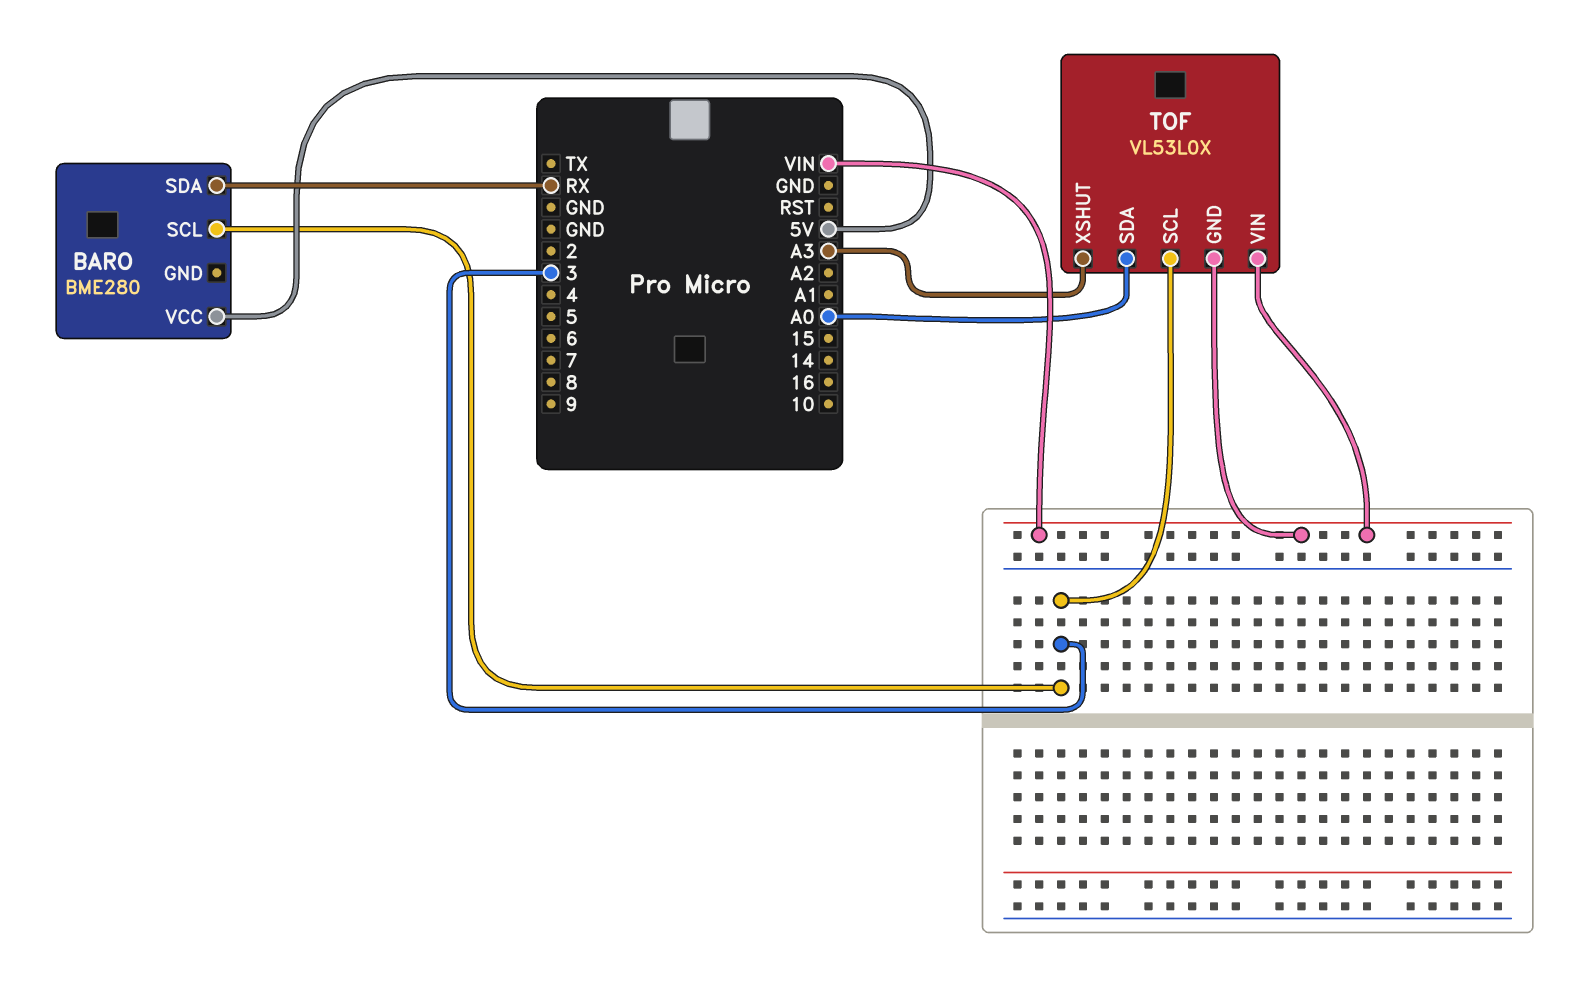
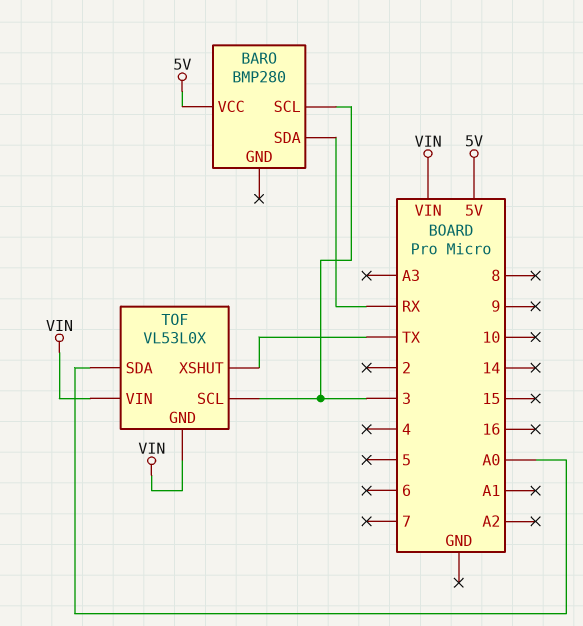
BARO: BME280 -> BMP280
TOF pin XSHUT: A3 -> TX

